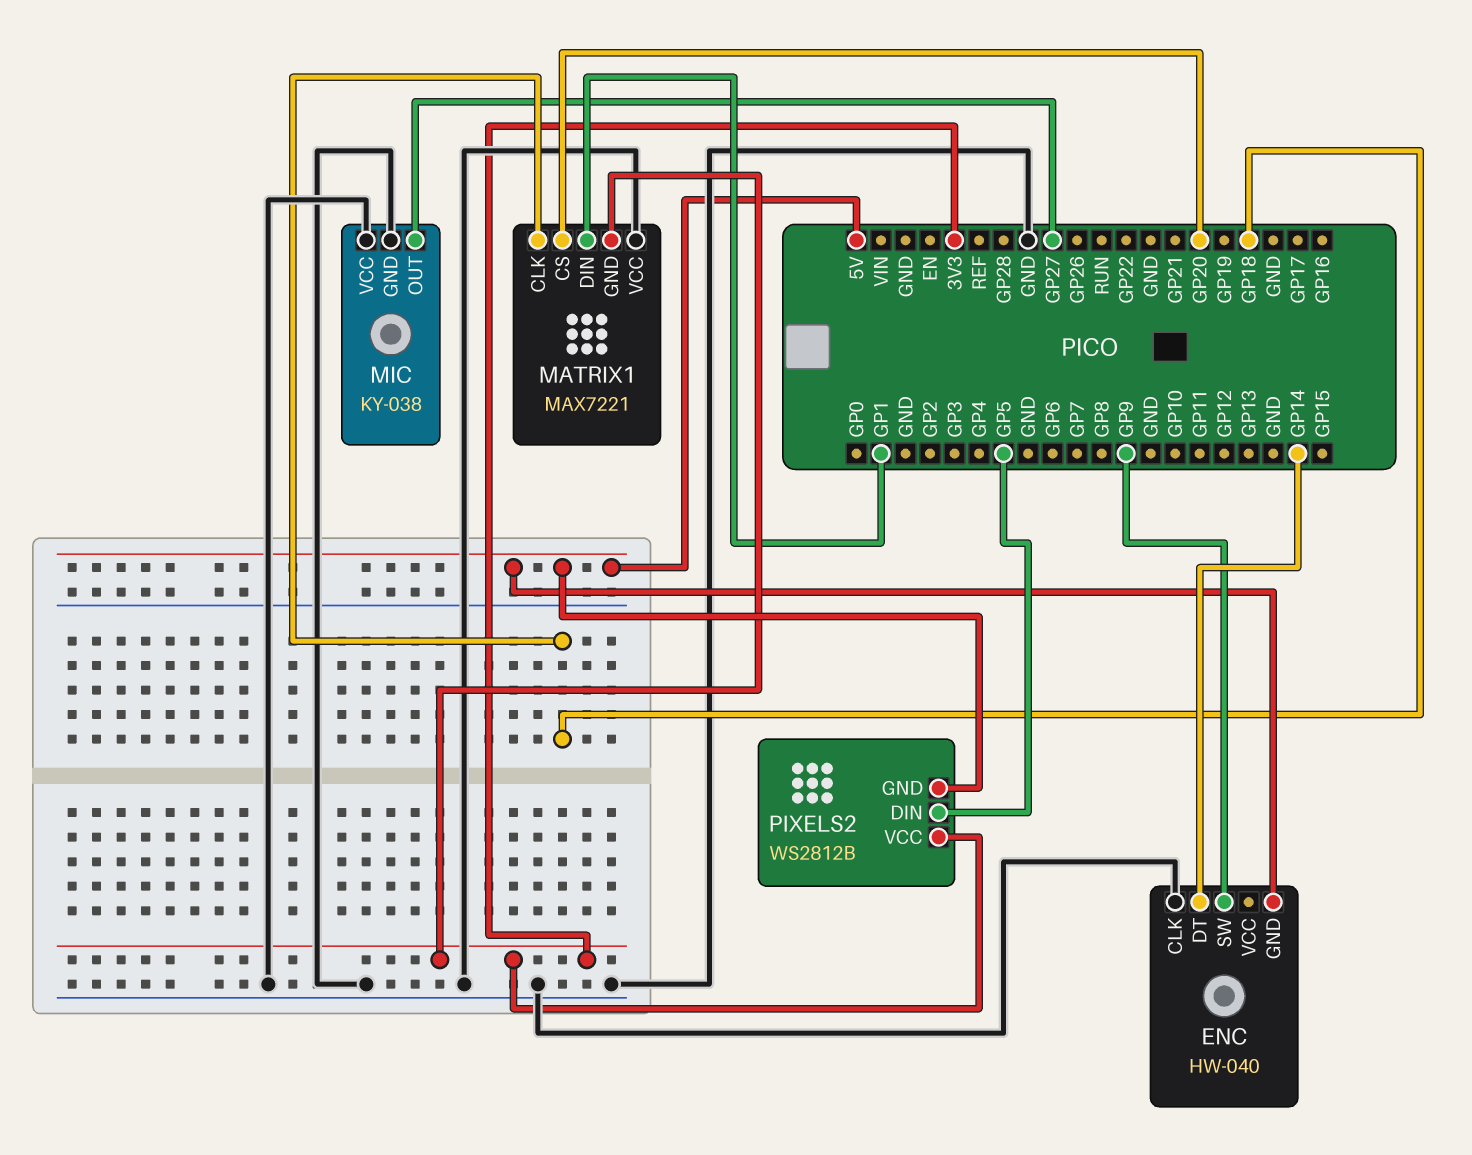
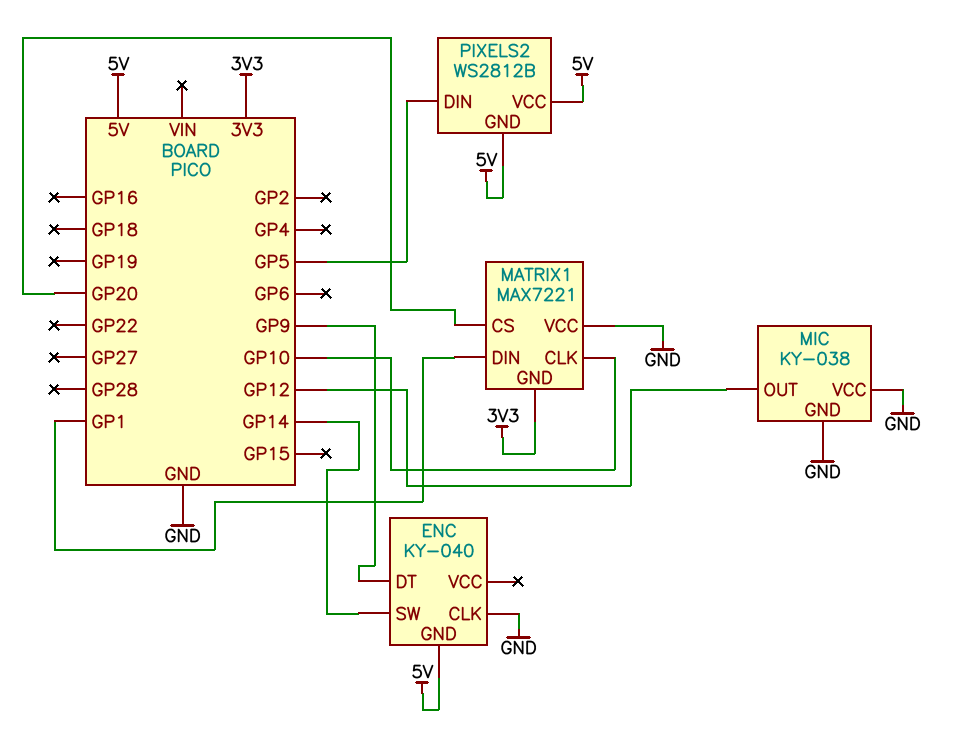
ENC: HW-040 -> KY-040
ENC pin DT: GP14 -> GP9
ENC pin SW: GP9 -> GP14
MATRIX1 pin CLK: GP18 -> GP10
MIC pin OUT: GP27 -> GP12
PIXELS2 pin VCC: 3V3 -> 5V

